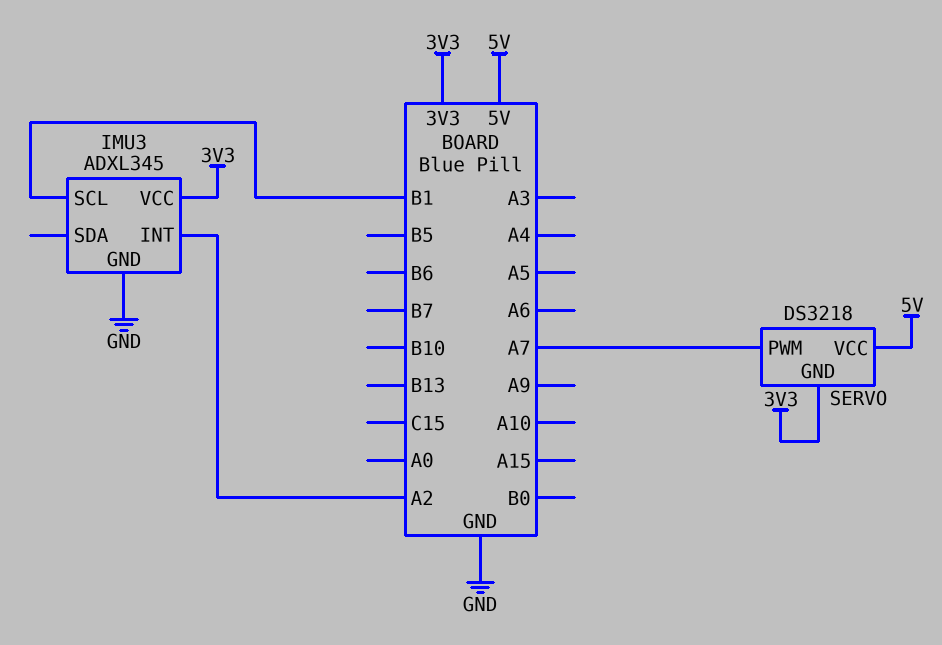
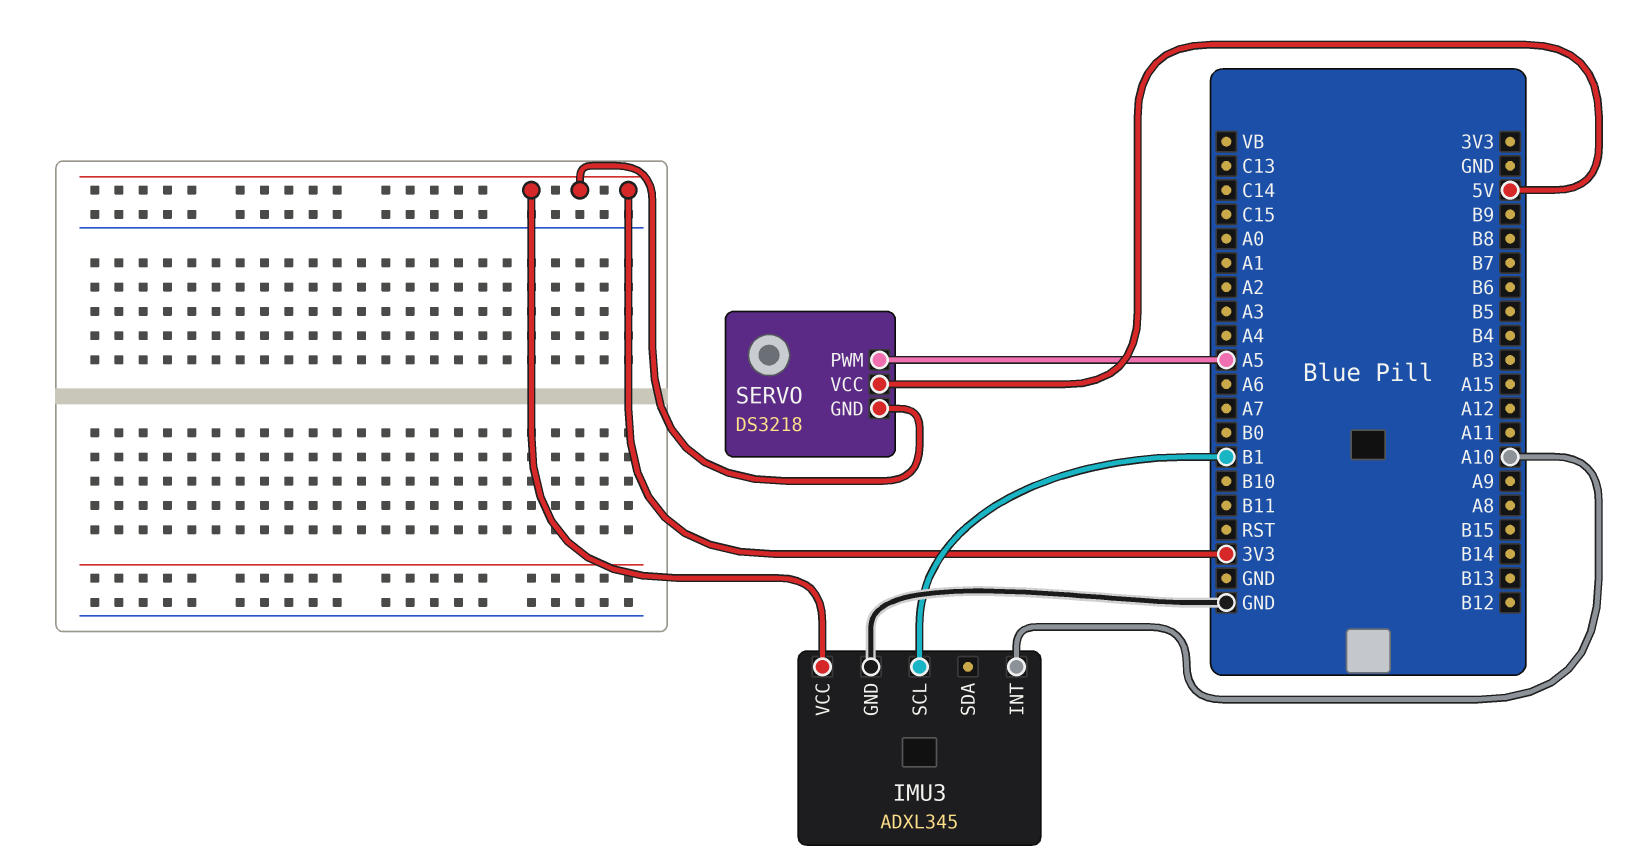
IMU3 pin INT: A2 -> A10
SERVO pin PWM: A7 -> A5

